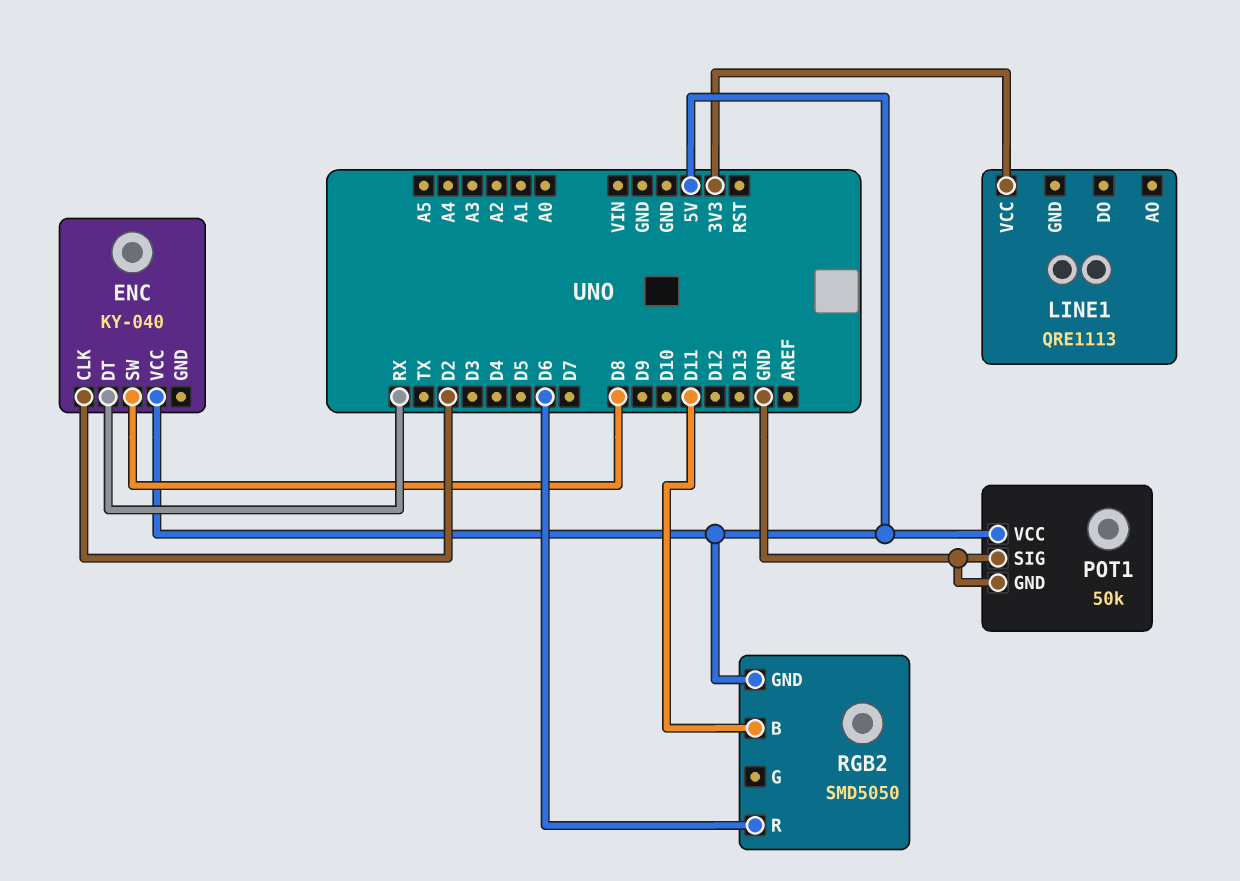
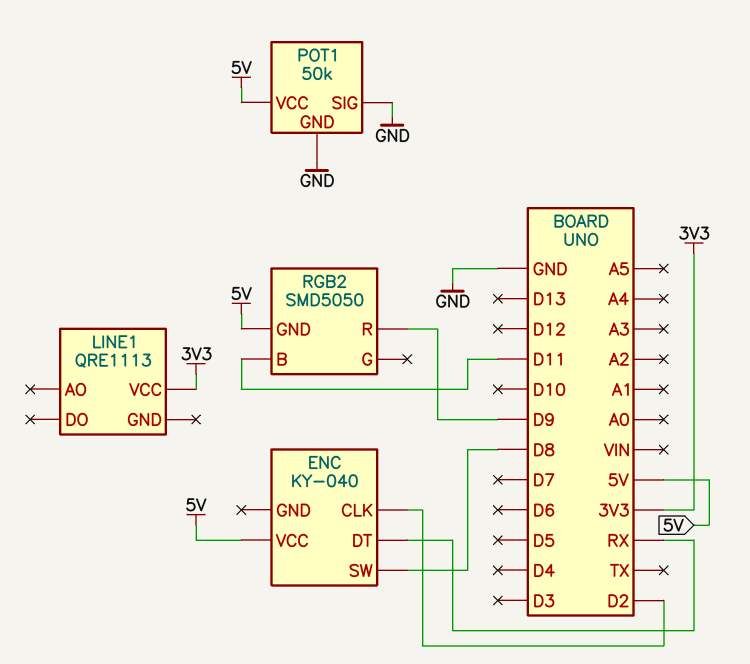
RGB2 pin R: D6 -> D9

